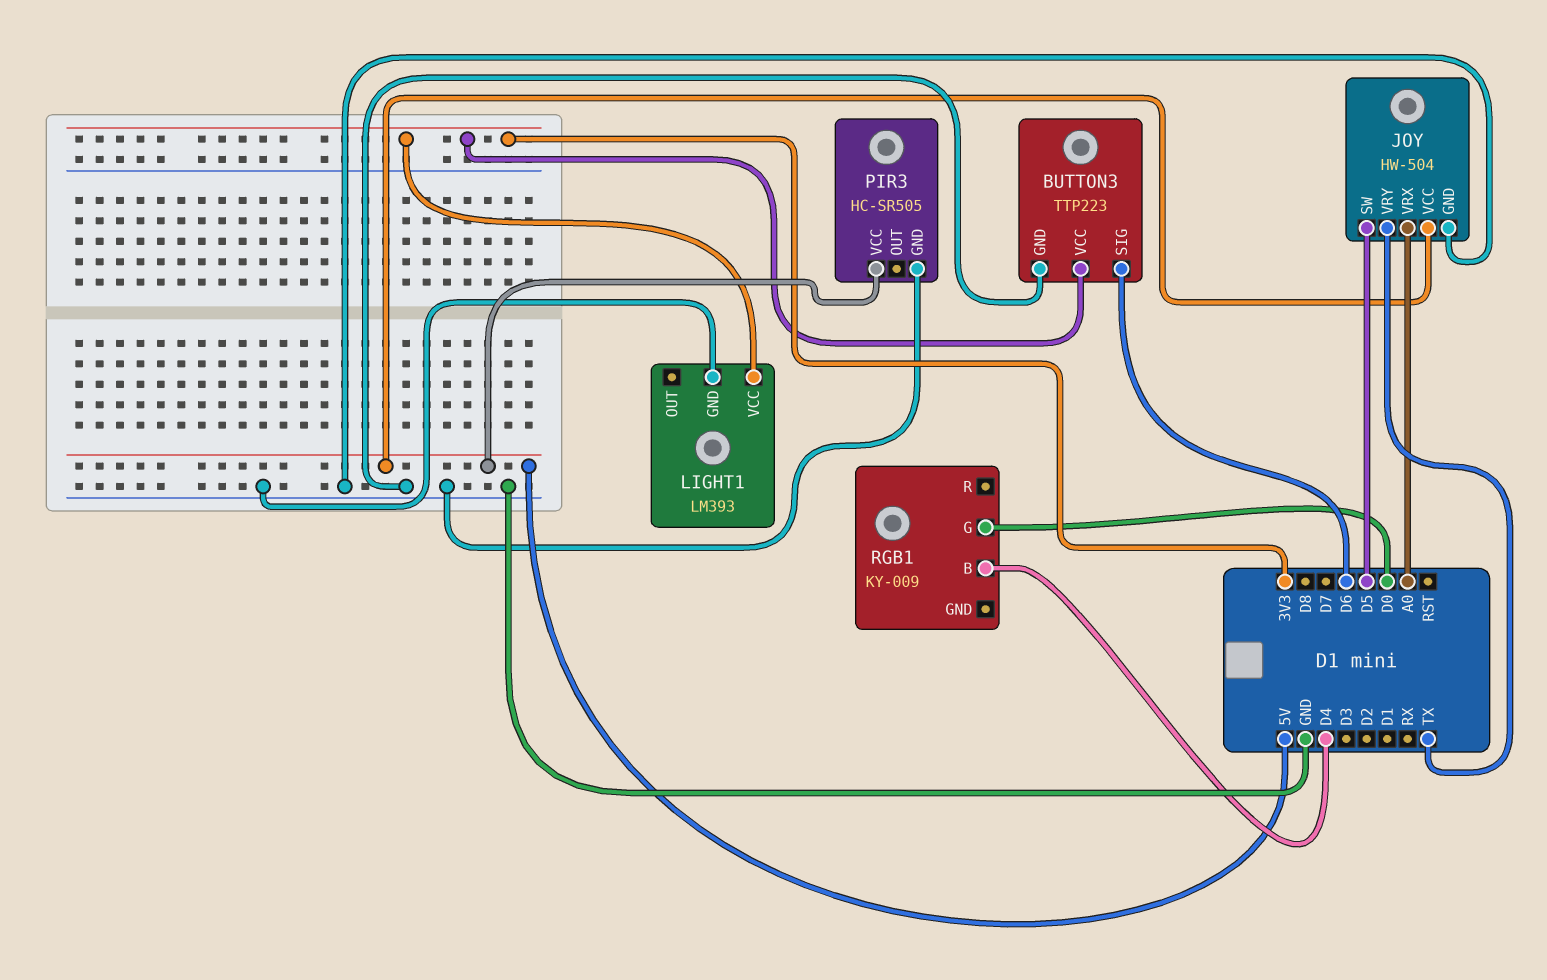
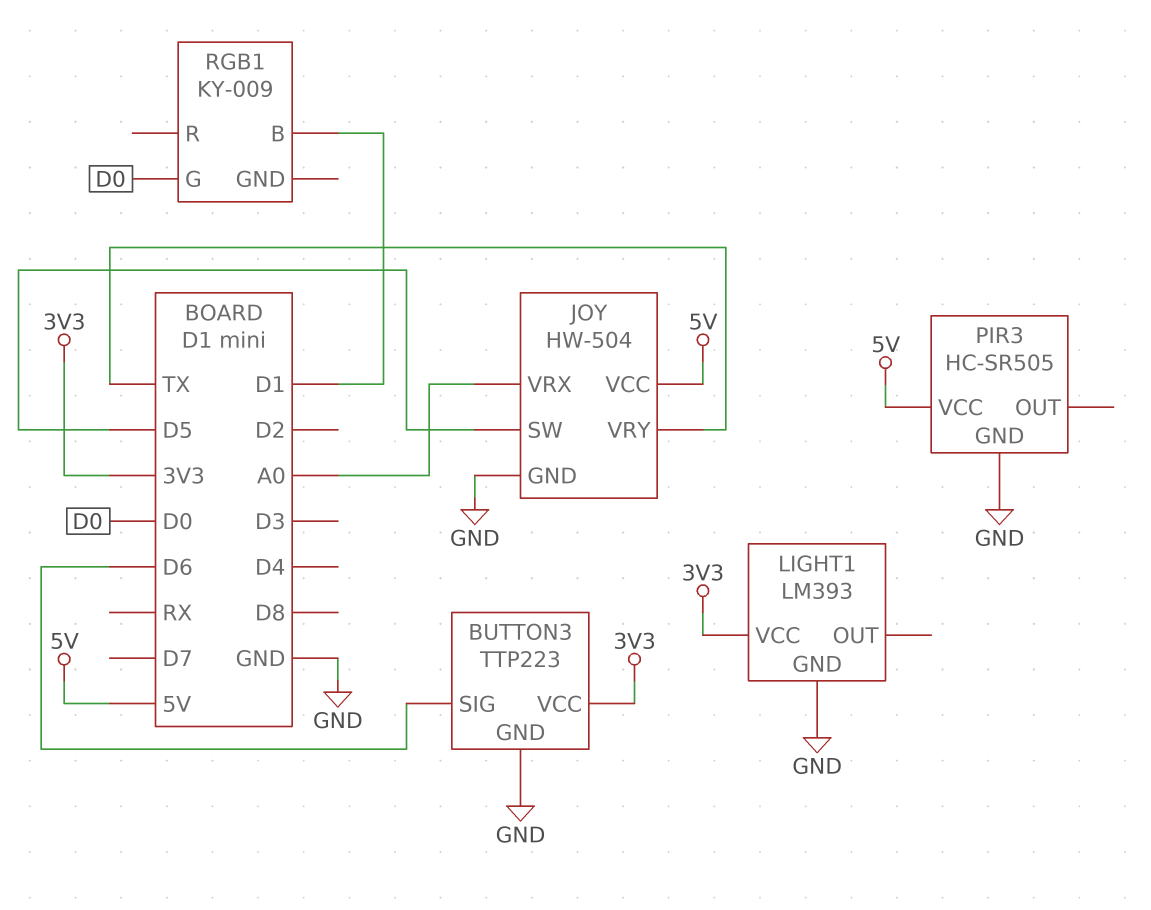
RGB1 pin B: D4 -> D1

